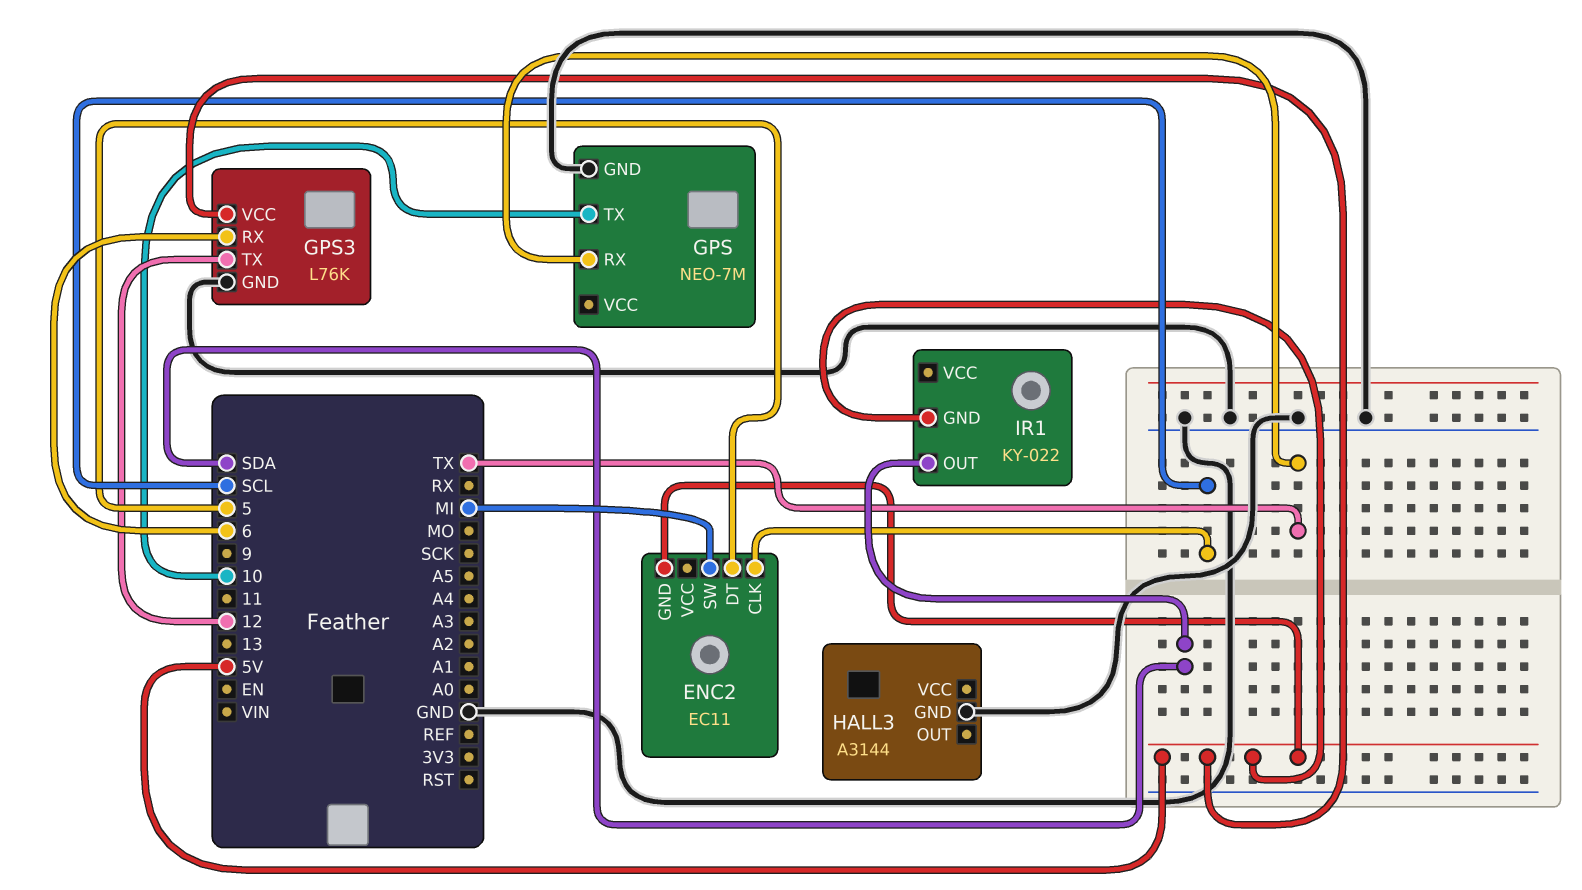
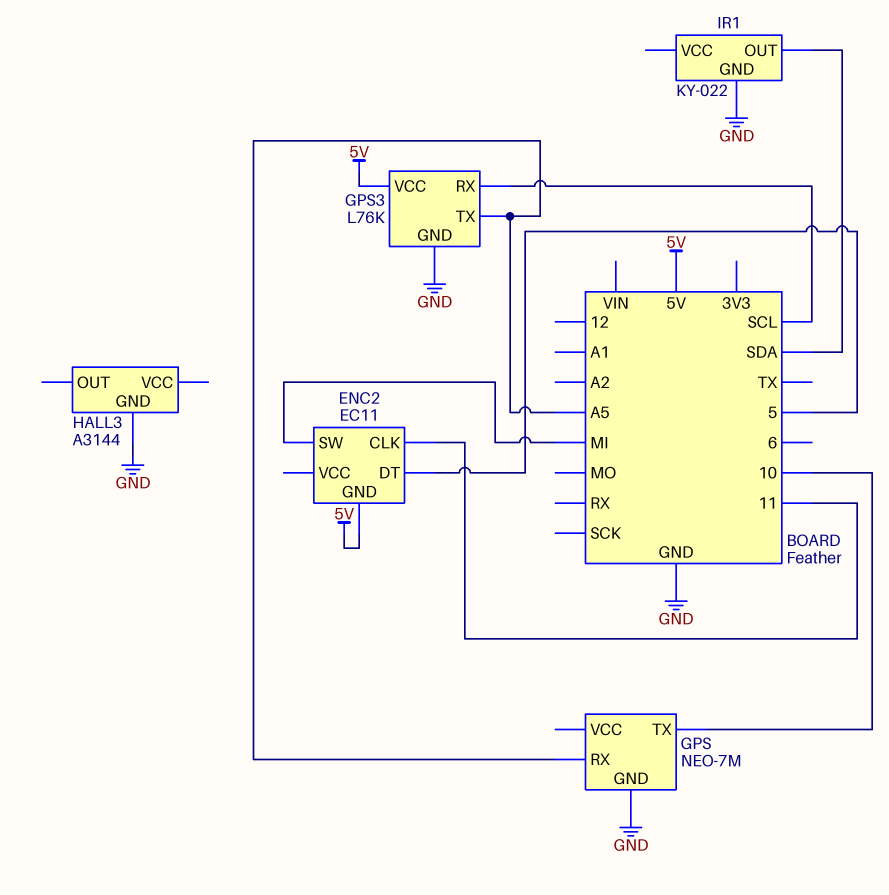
ENC2 pin CLK: SCL -> 11
GPS pin RX: TX -> A5
GPS3 pin RX: 6 -> SCL
GPS3 pin TX: 12 -> A5
IR1 pin GND: 5V -> GND

